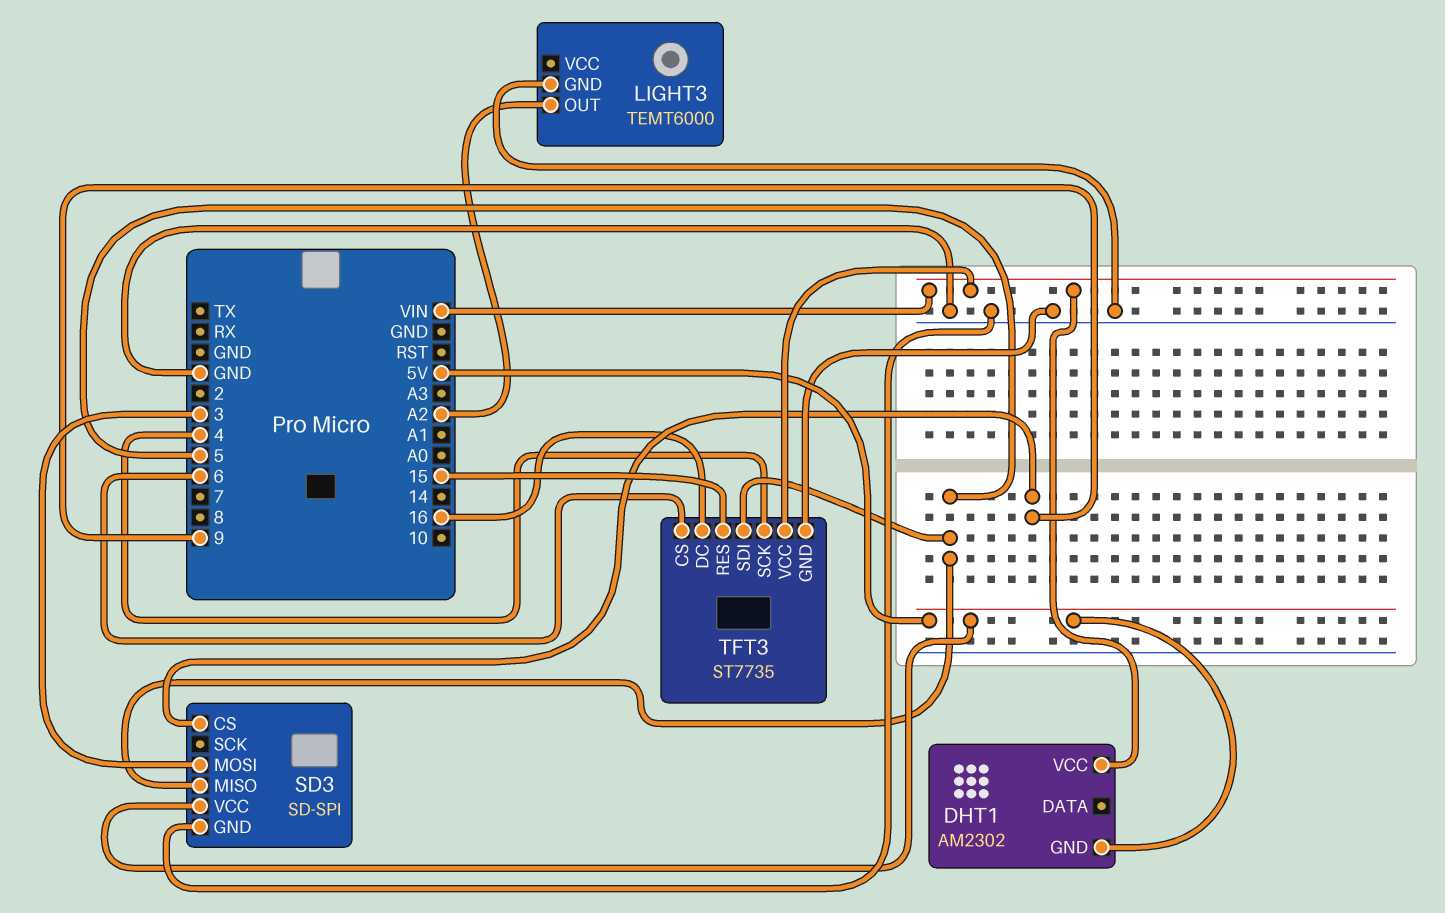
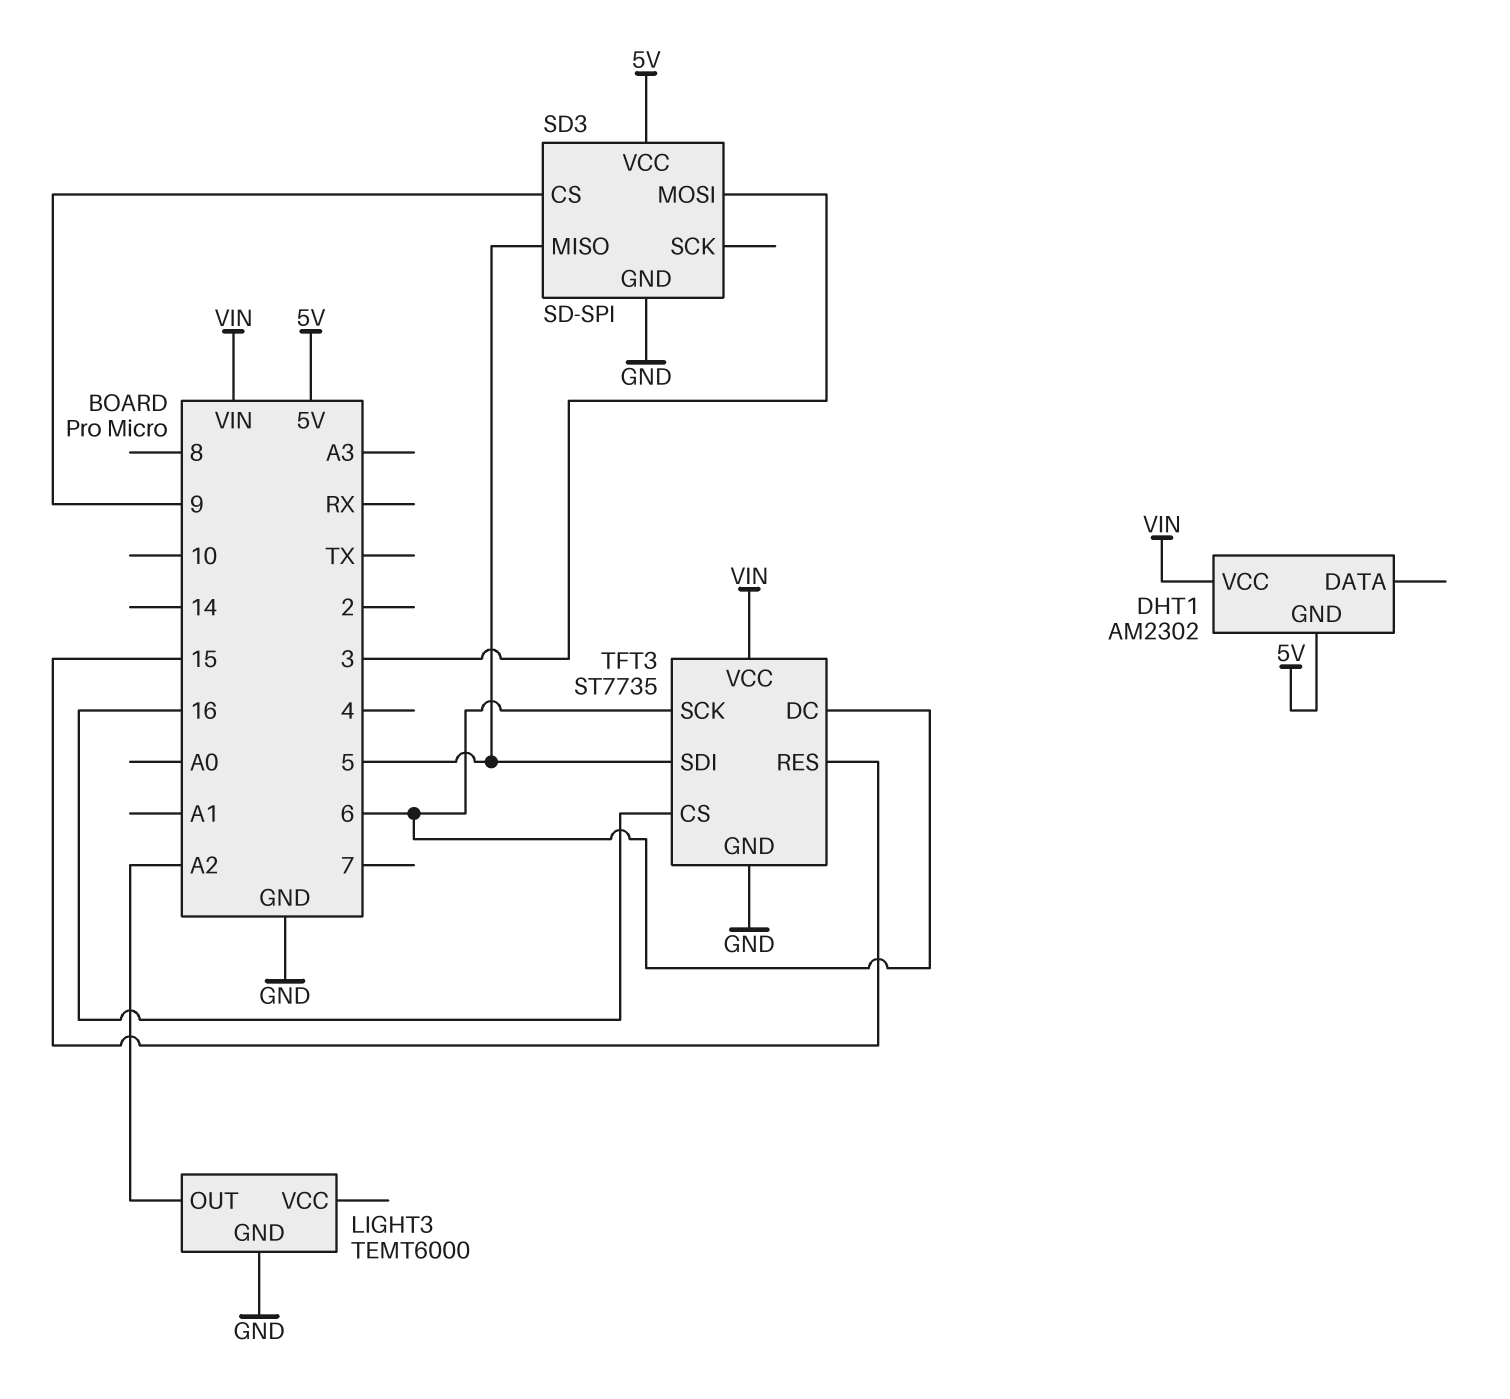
TFT3 pin CS: 6 -> 16
TFT3 pin DC: 16 -> 6
TFT3 pin SCK: 4 -> 6

